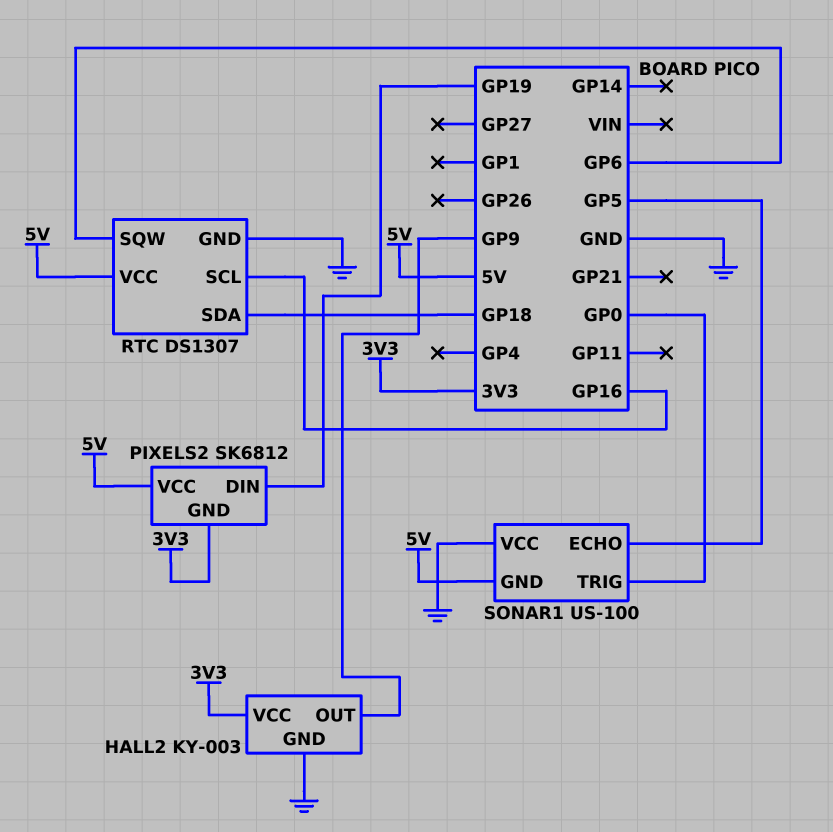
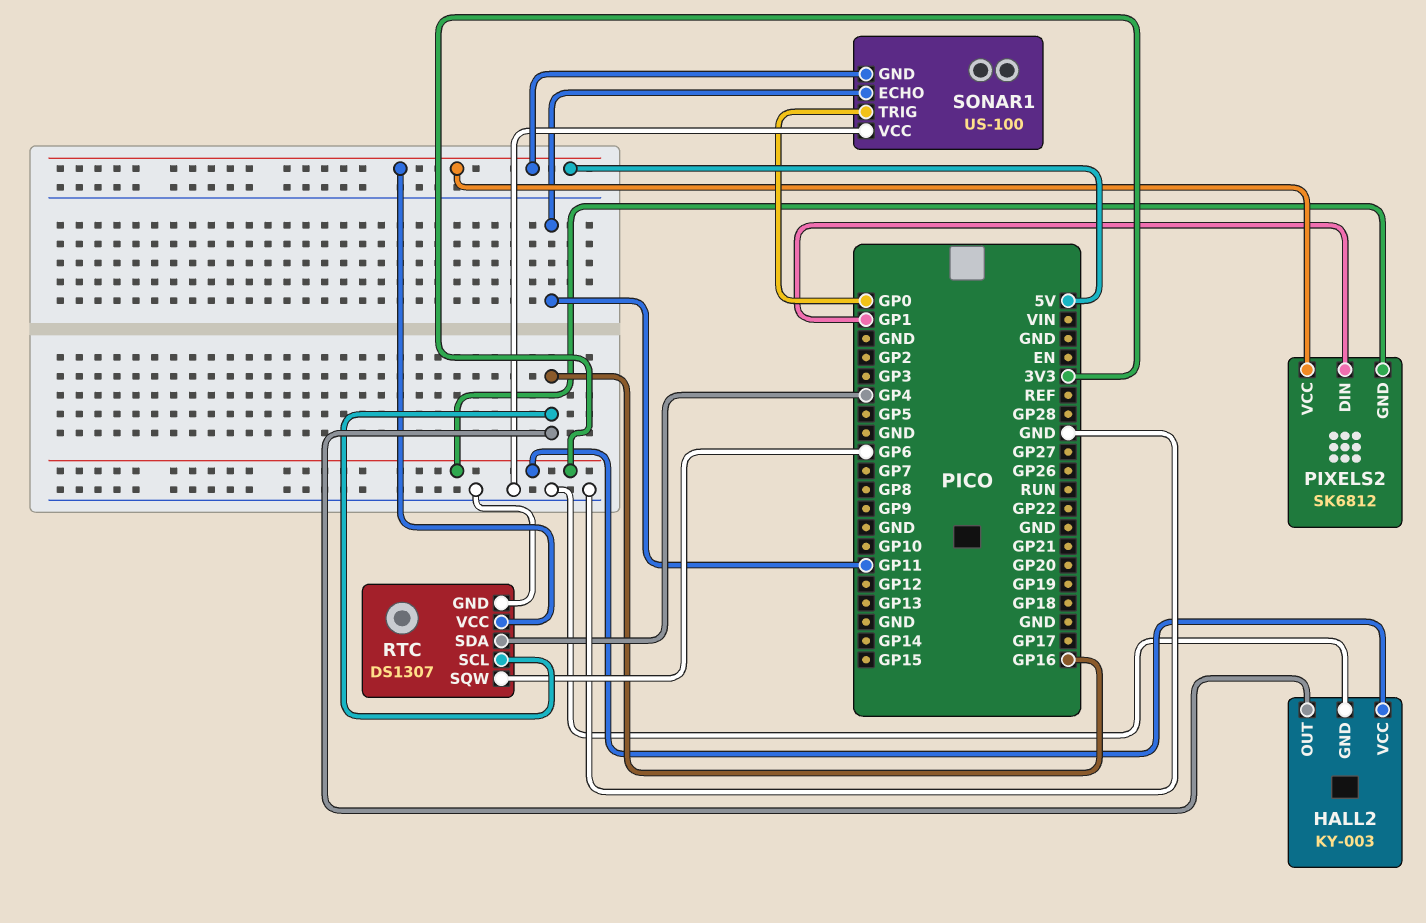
HALL2 pin OUT: GP9 -> GP16
PIXELS2 pin DIN: GP19 -> GP1
RTC pin SDA: GP18 -> GP4
SONAR1 pin ECHO: GP5 -> GP11

